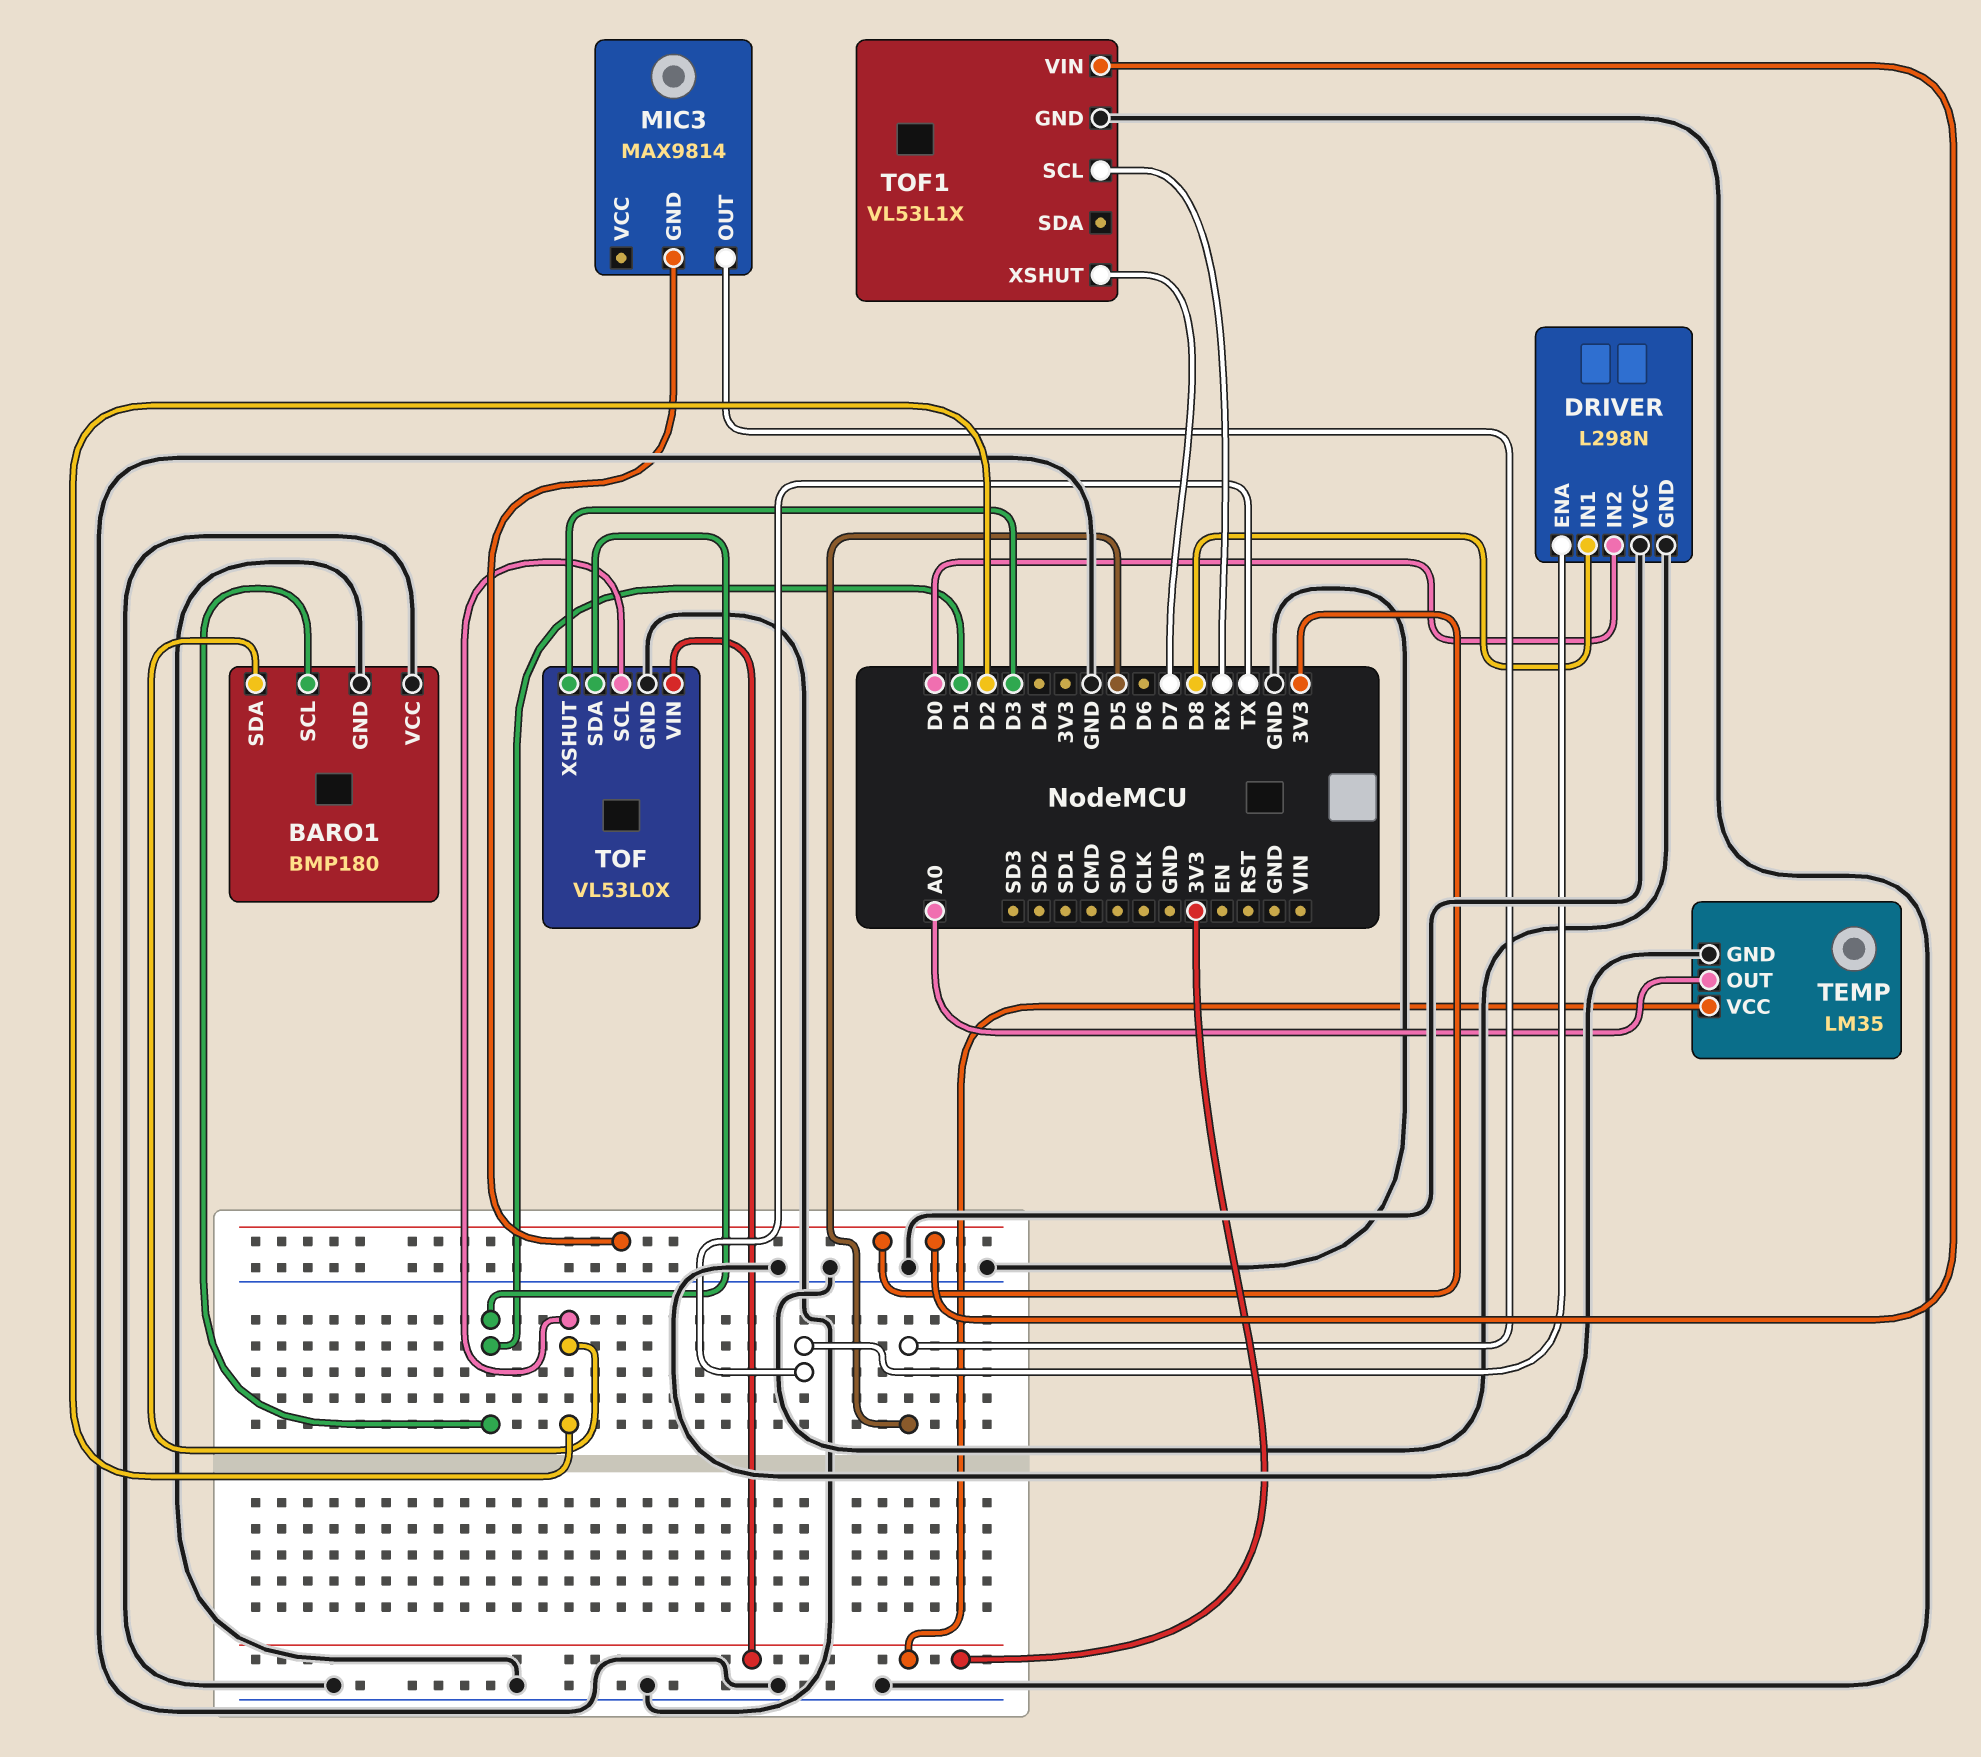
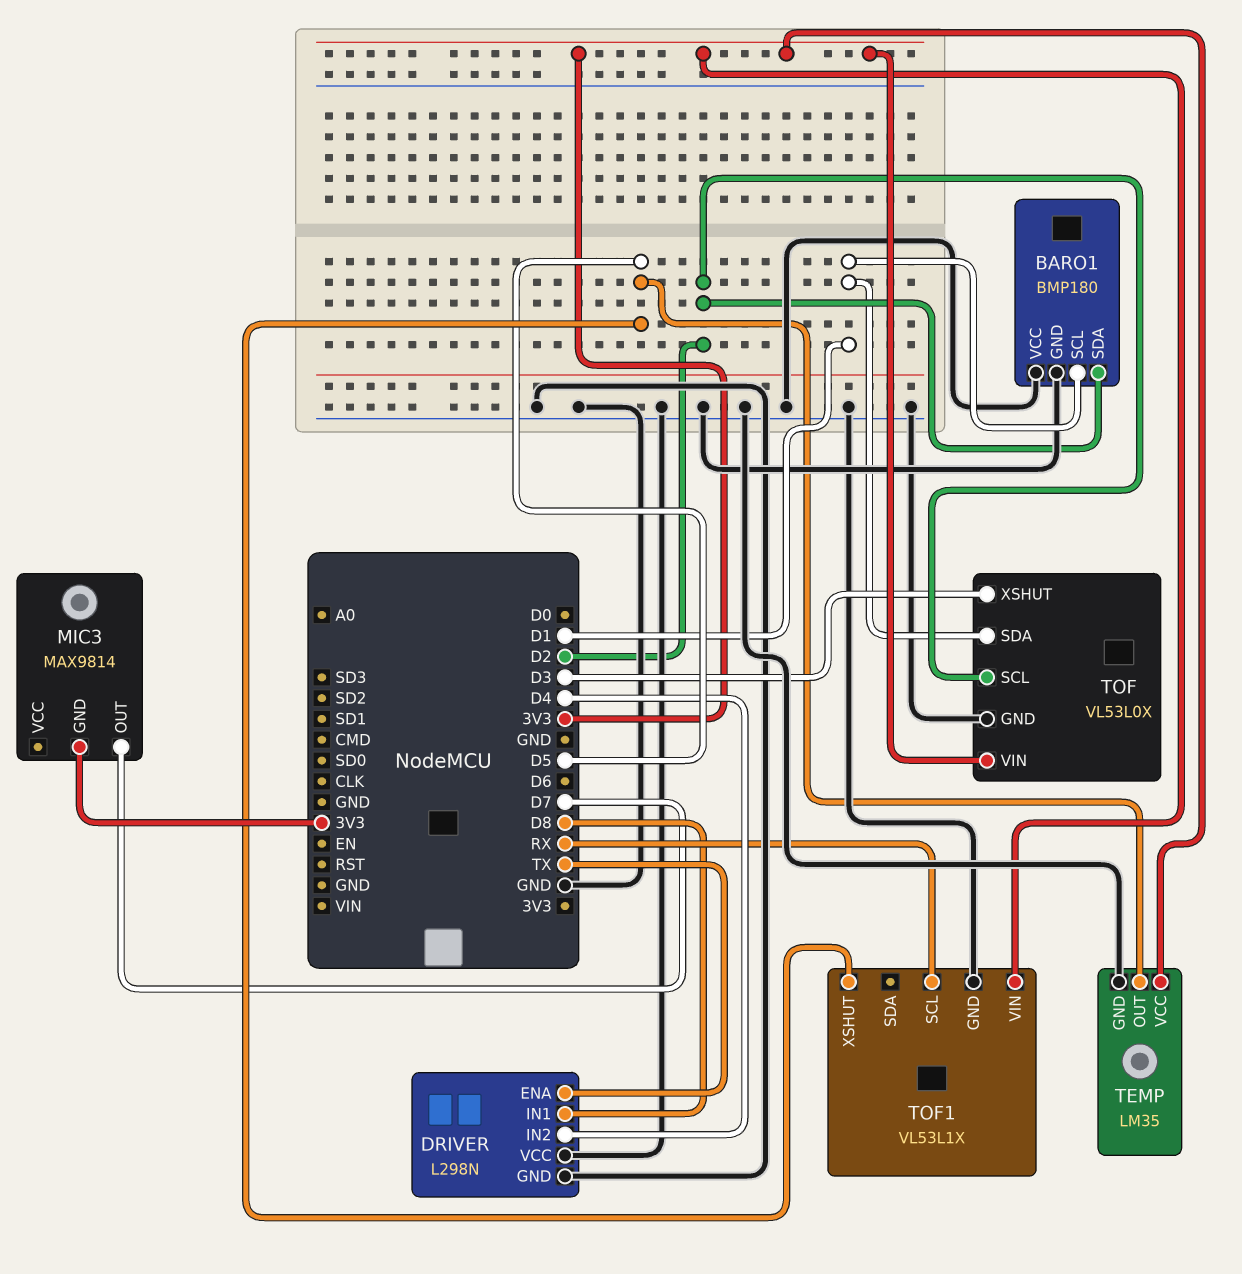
DRIVER pin IN2: D0 -> D4
MIC3 pin OUT: D5 -> D7
TEMP pin OUT: A0 -> D5
TOF1 pin XSHUT: D7 -> D5

